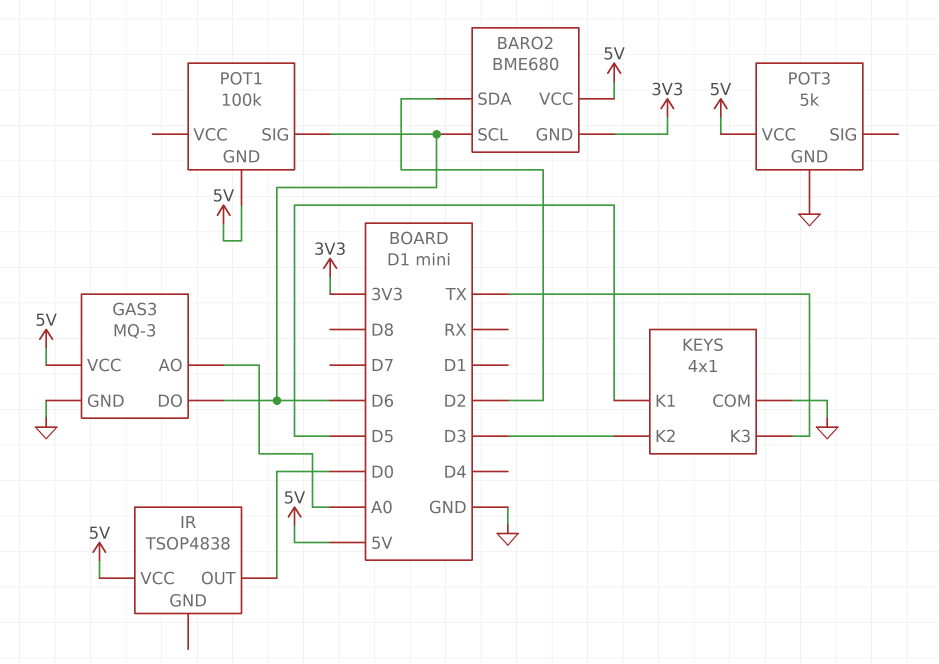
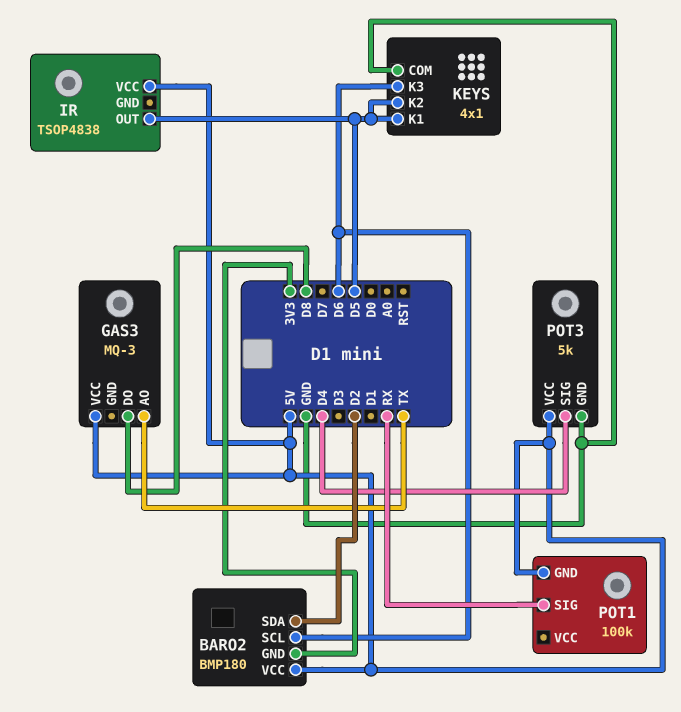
BARO2: BME680 -> BMP180
GAS3 pin AO: A0 -> TX
GAS3 pin DO: D6 -> D8
GAS3 pin GND: GND -> none
IR pin OUT: D0 -> D5
KEYS pin K2: D3 -> D5
KEYS pin K3: TX -> D6
POT1 pin SIG: D6 -> RX
POT3 pin SIG: none -> D4

